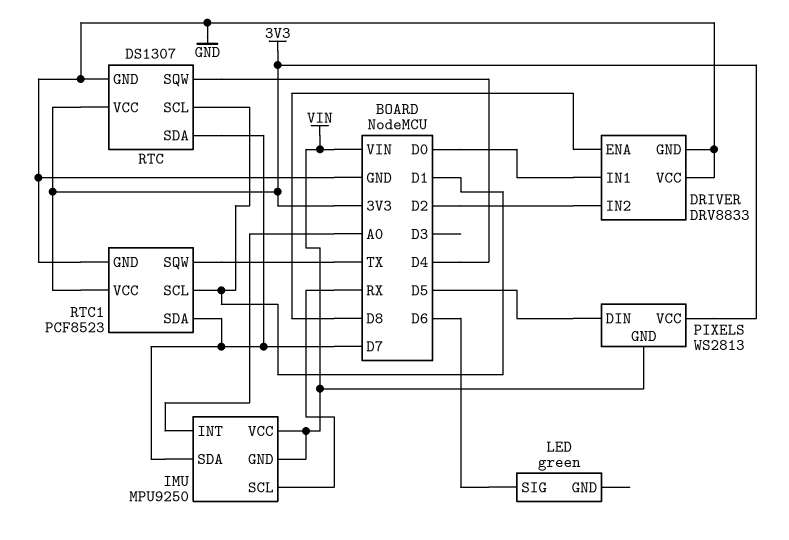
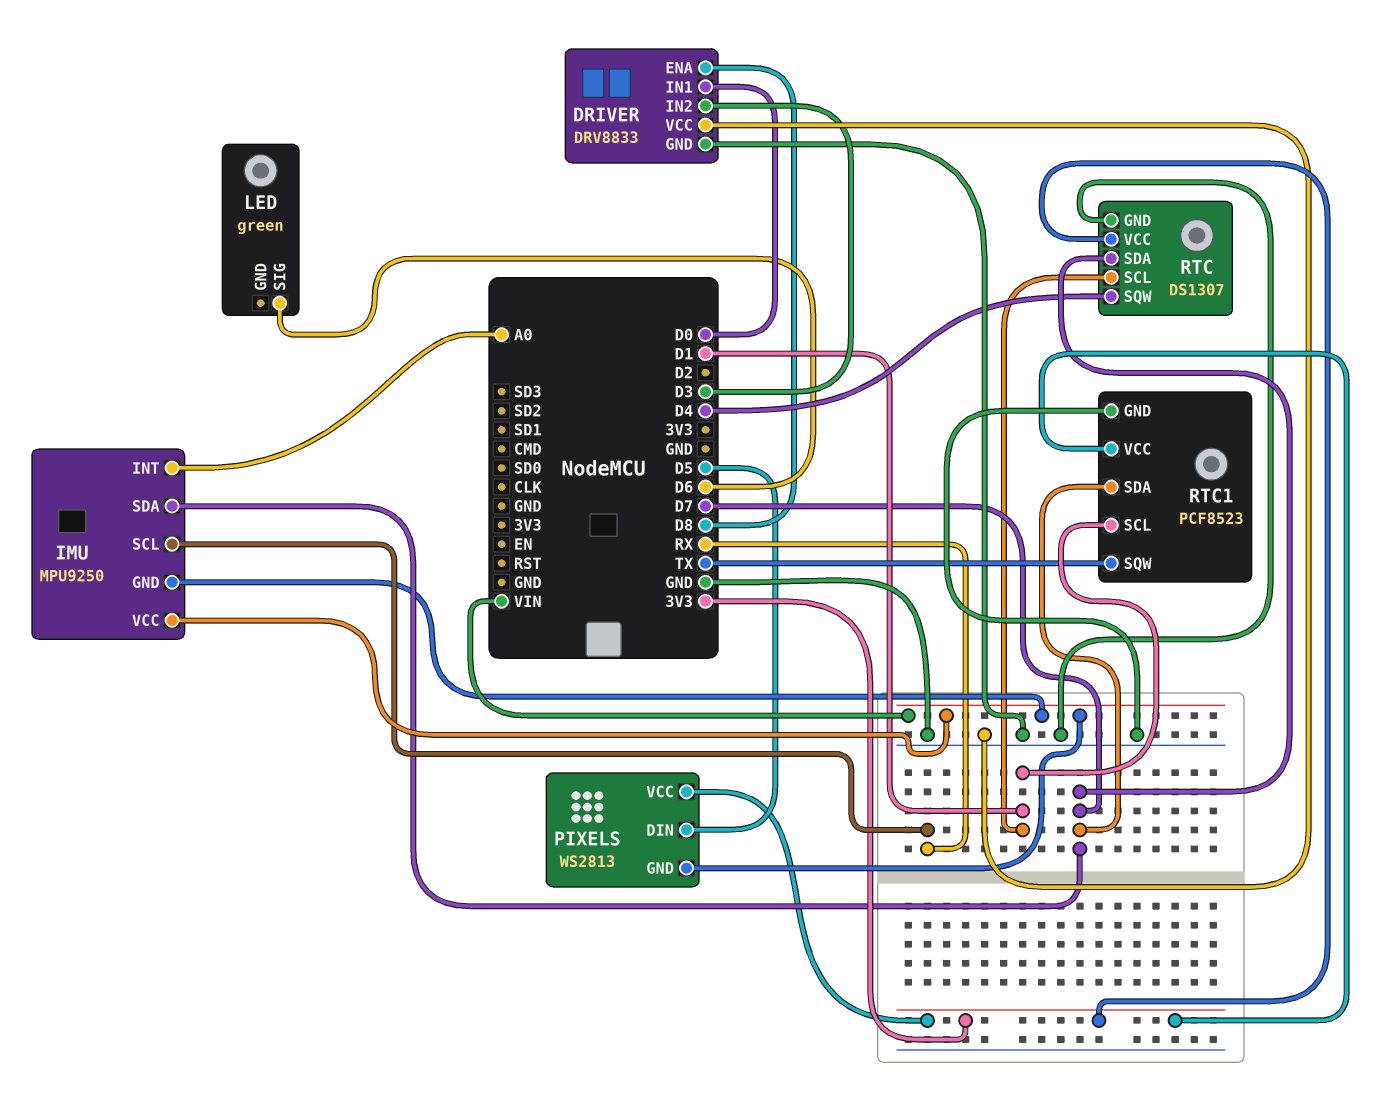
DRIVER pin IN2: D2 -> D3

